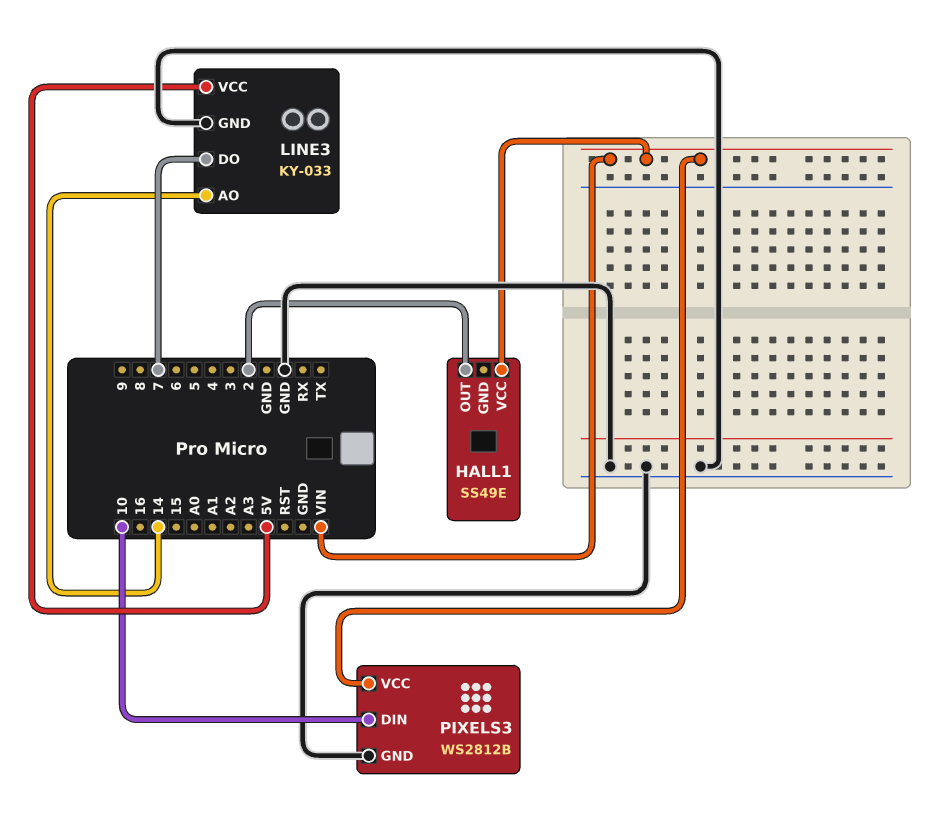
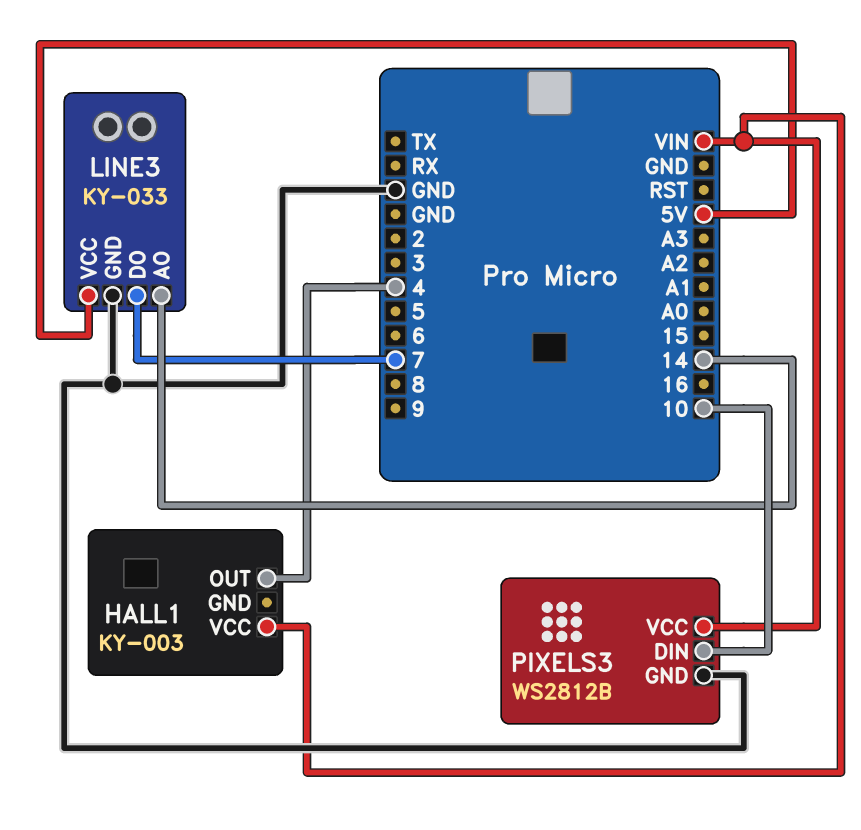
HALL1: SS49E -> KY-003
HALL1 pin OUT: 2 -> 4

